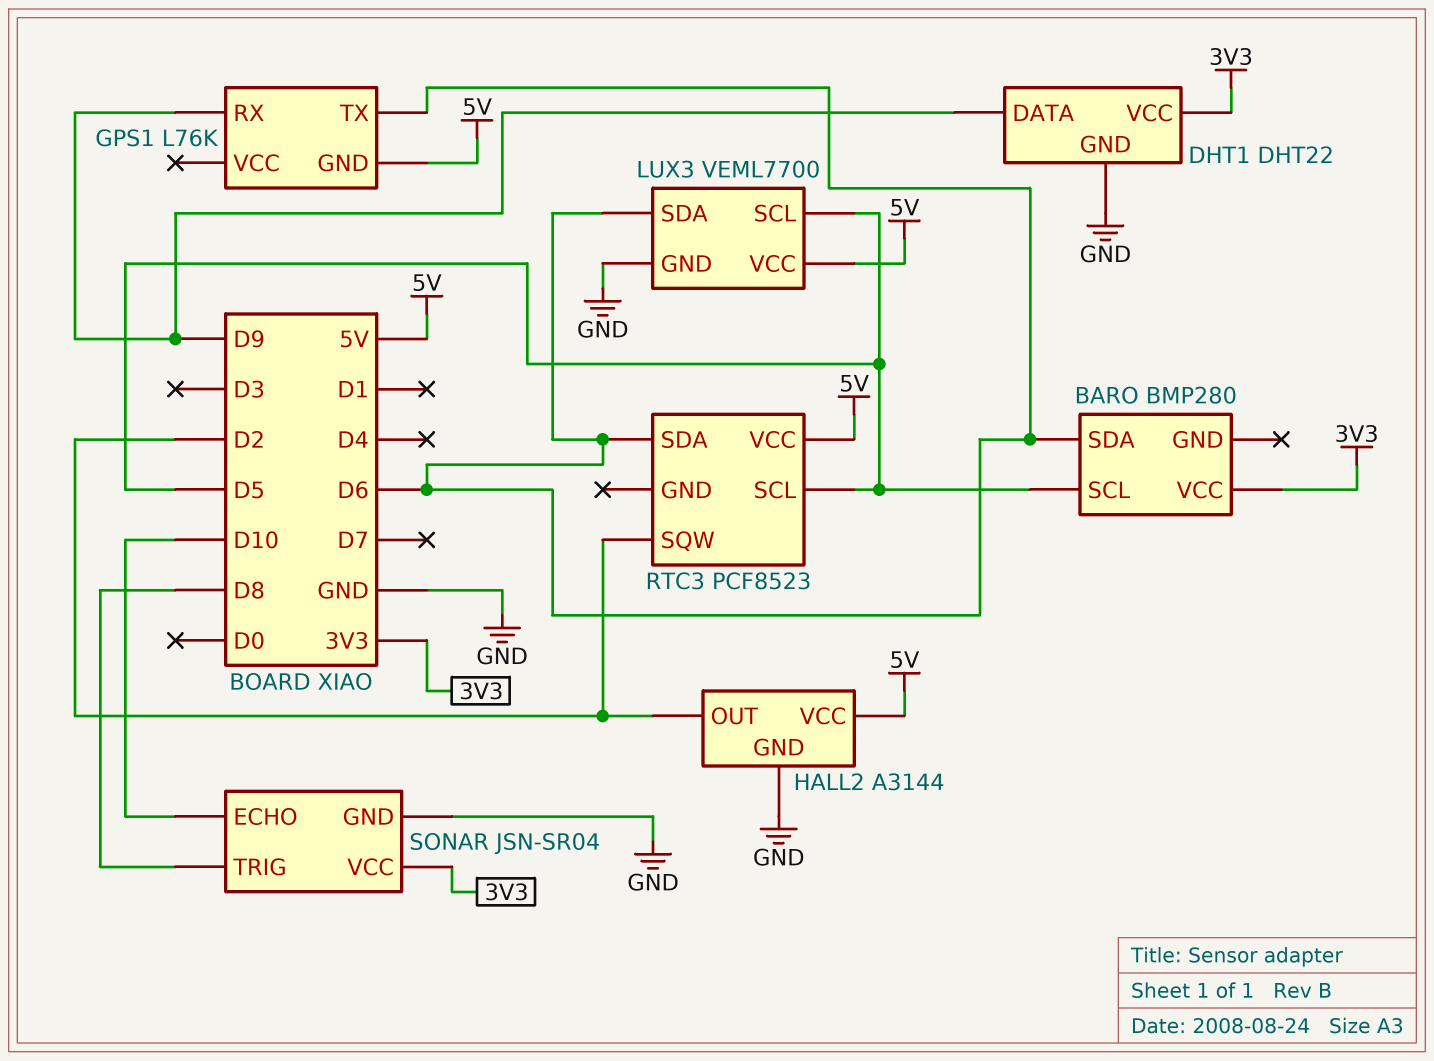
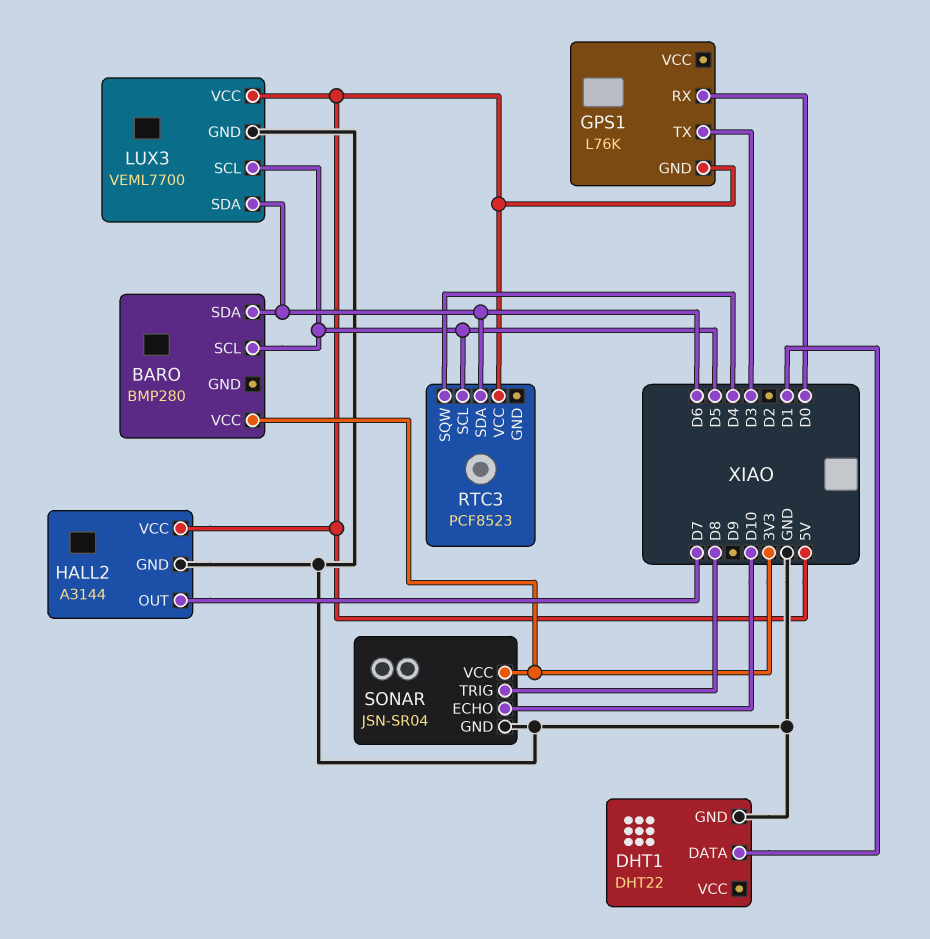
DHT1 pin DATA: D9 -> D1
DHT1 pin VCC: 3V3 -> none
GPS1 pin RX: D9 -> D0
GPS1 pin TX: D6 -> D3
HALL2 pin OUT: D2 -> D7
RTC3 pin SQW: D2 -> D4

